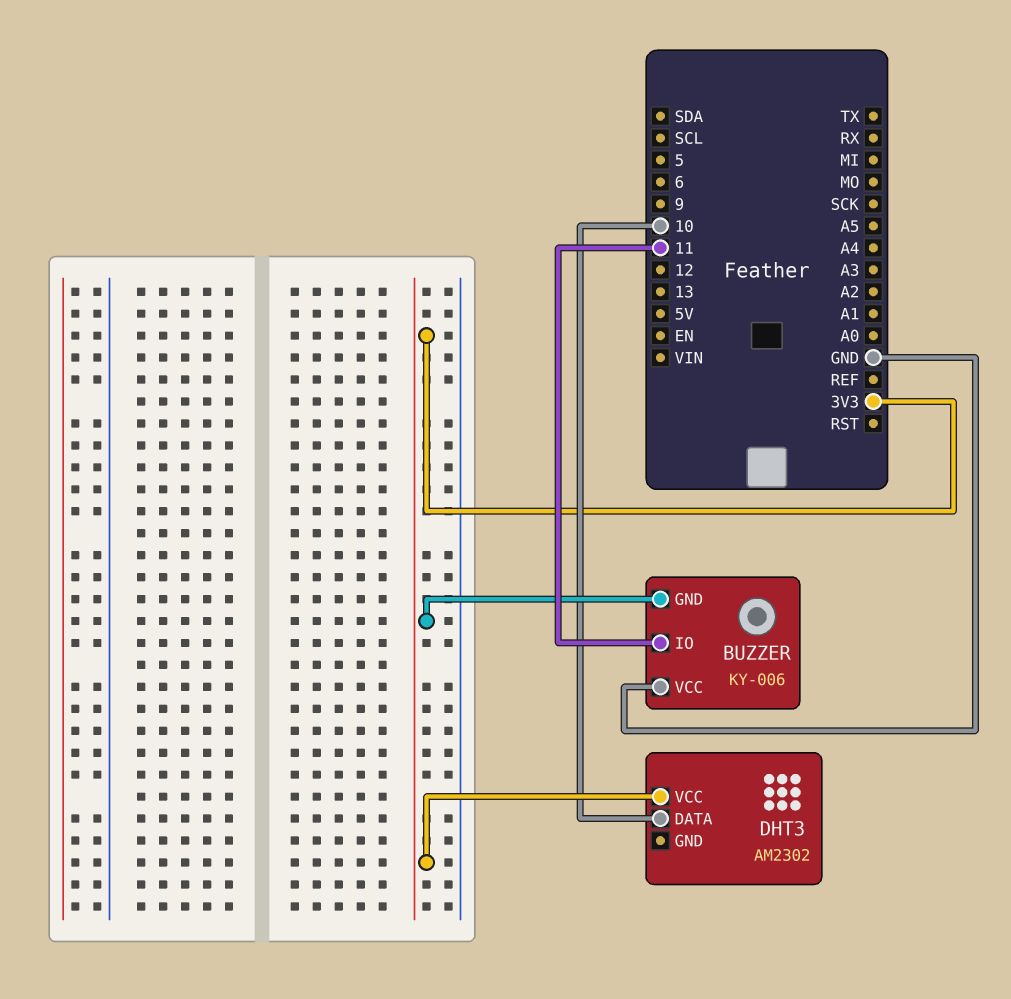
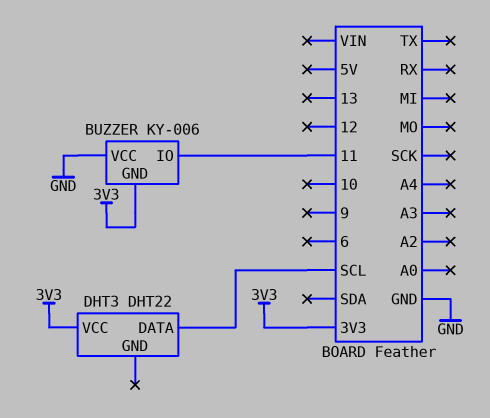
DHT3: AM2302 -> DHT22
DHT3 pin DATA: 10 -> SCL

